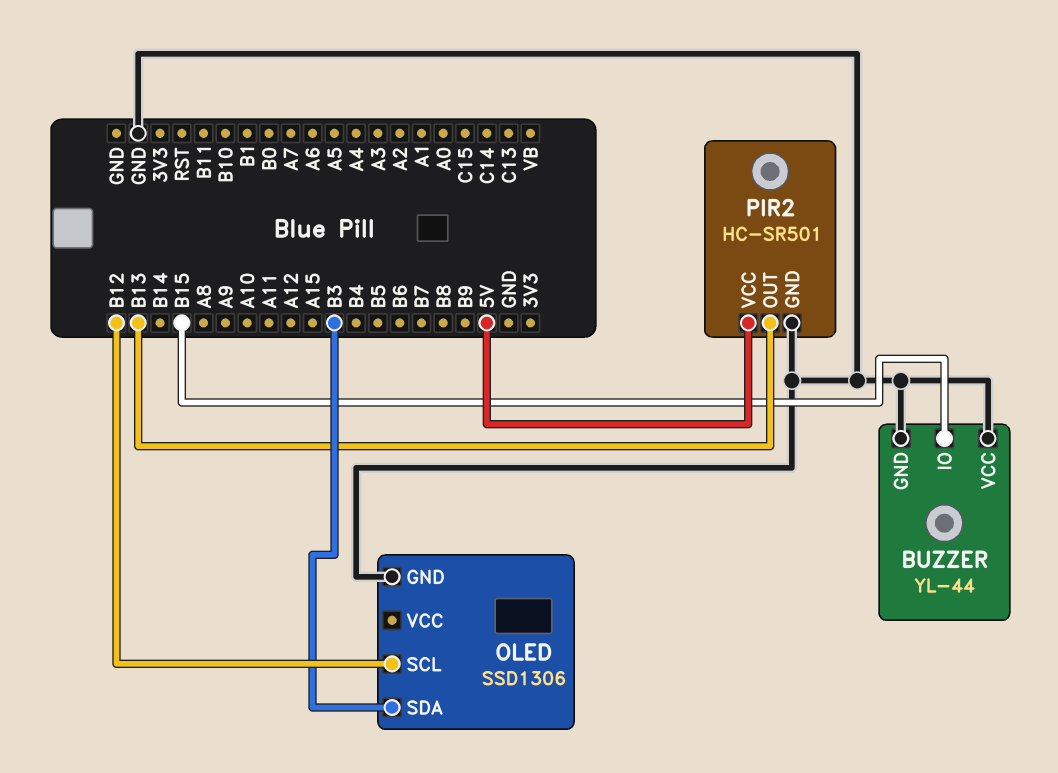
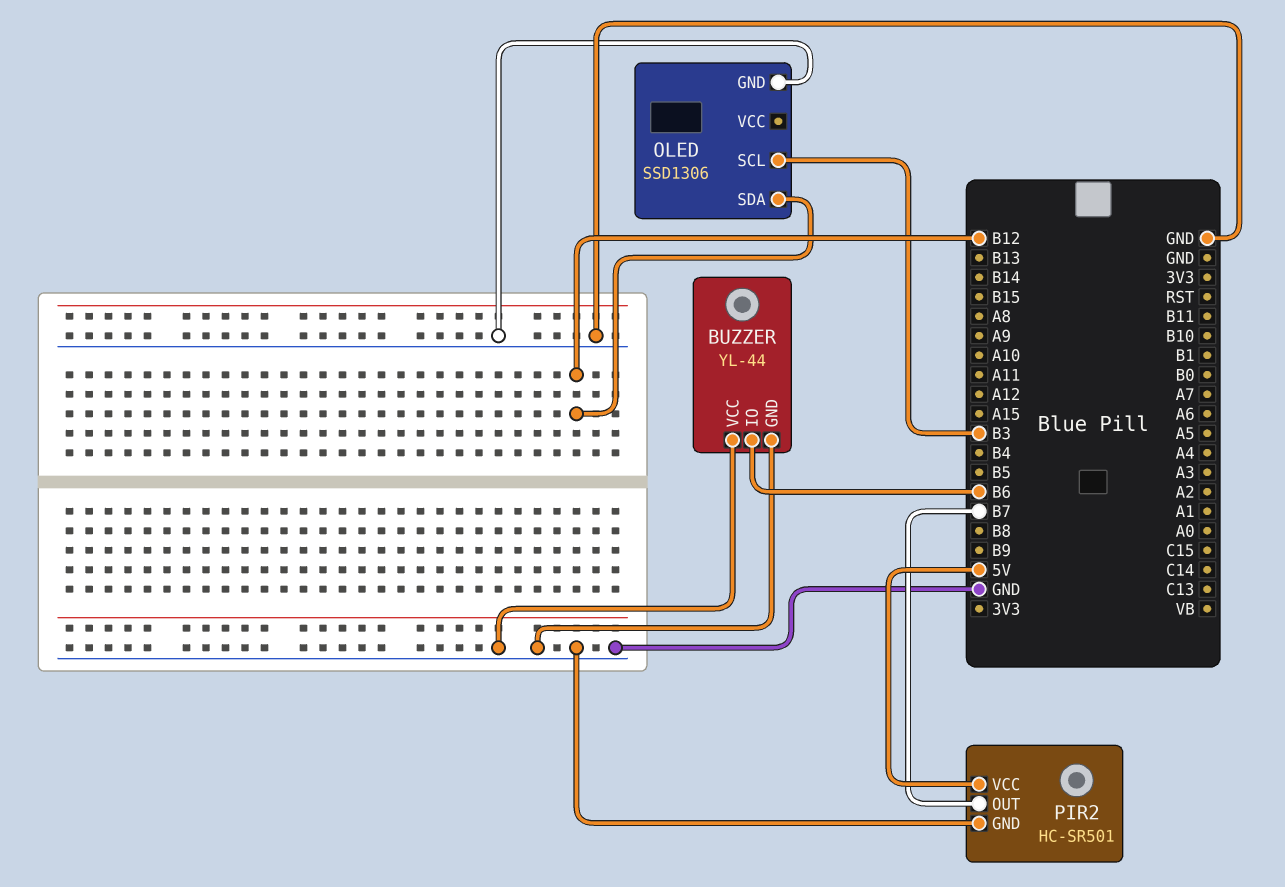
BUZZER pin IO: B15 -> B6
OLED pin SCL: B12 -> B3
OLED pin SDA: B3 -> B12
PIR2 pin OUT: B13 -> B7

